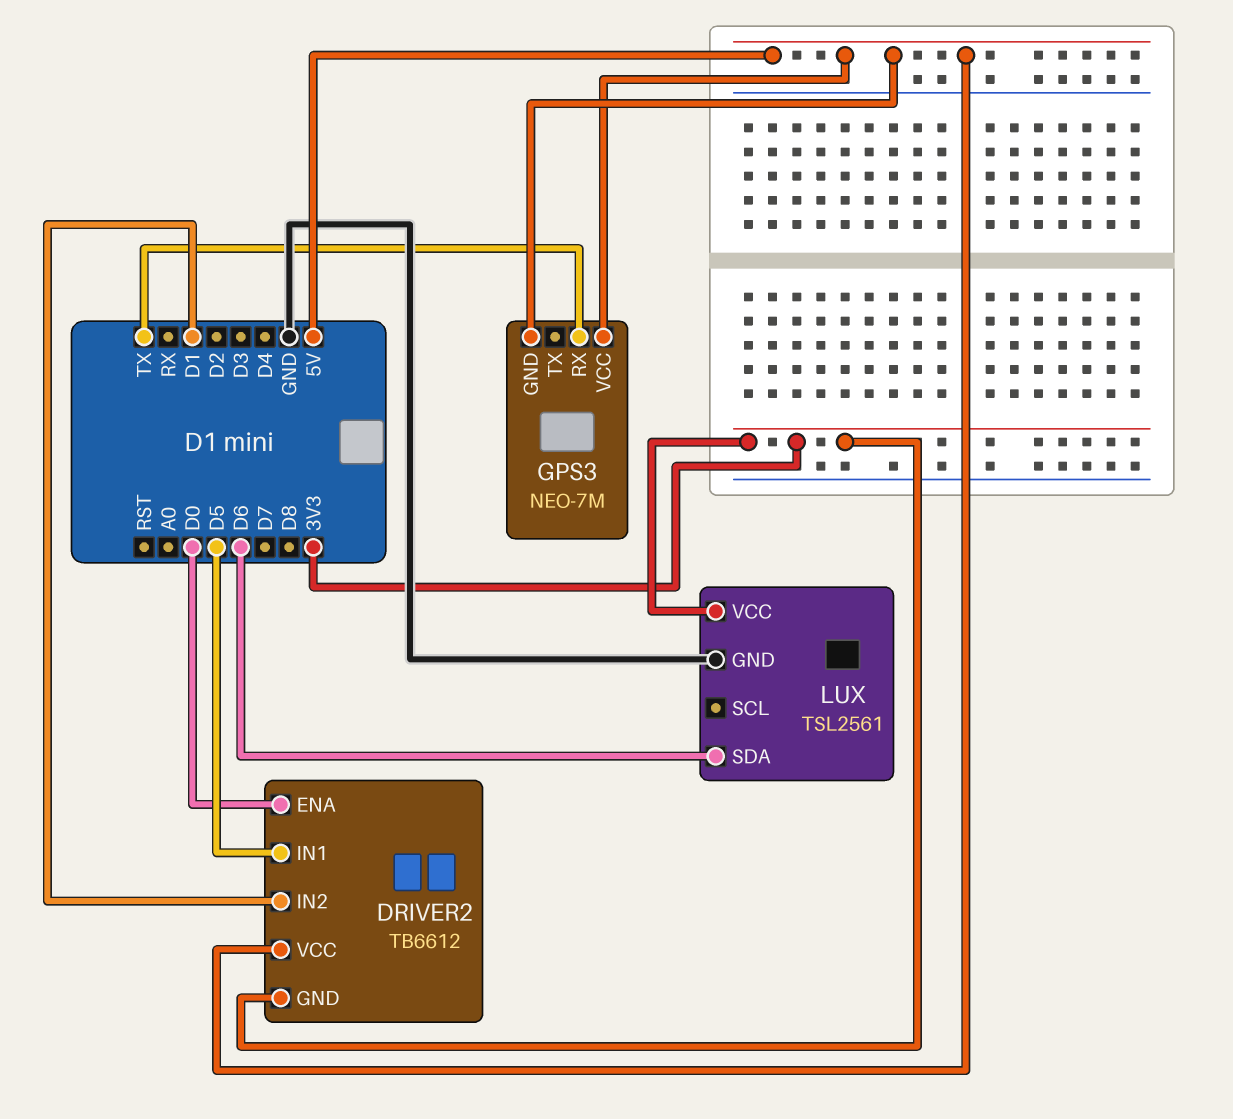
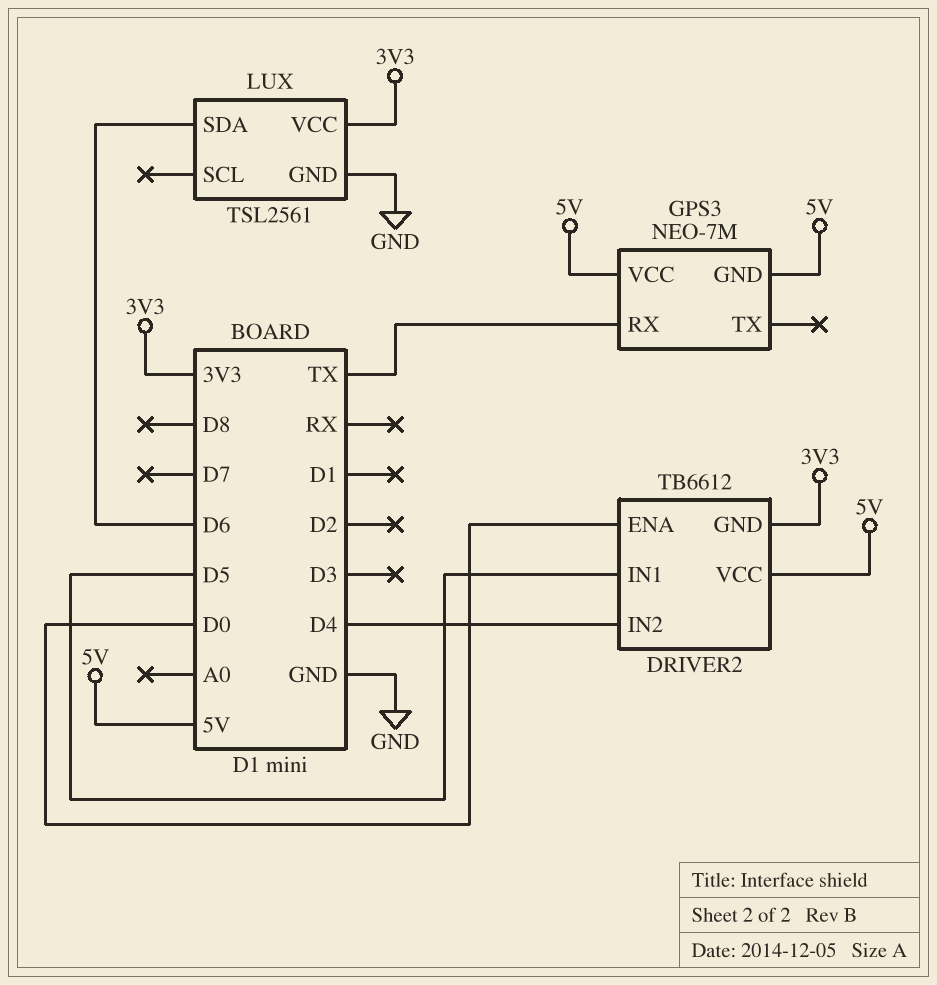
DRIVER2 pin IN2: D1 -> D4

